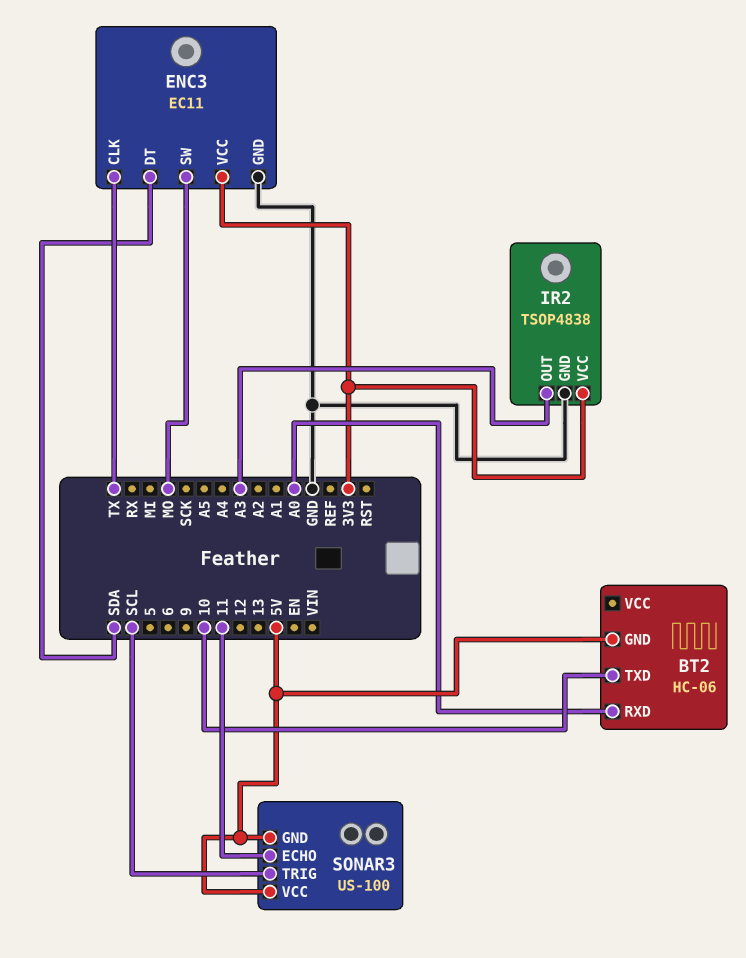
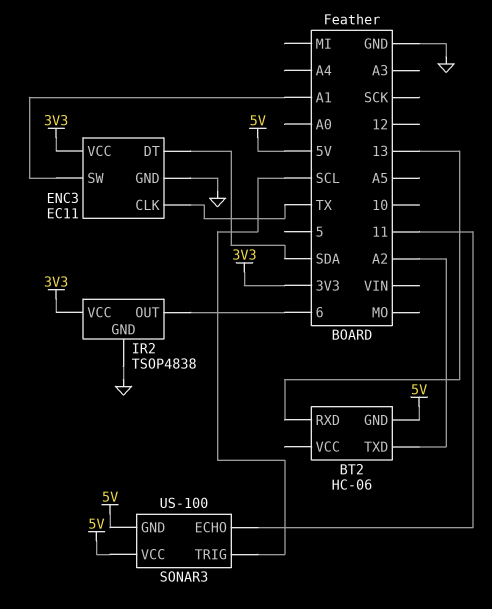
BT2 pin RXD: A0 -> 13
BT2 pin TXD: 10 -> A2
ENC3 pin SW: MO -> A1
IR2 pin OUT: A3 -> 6

